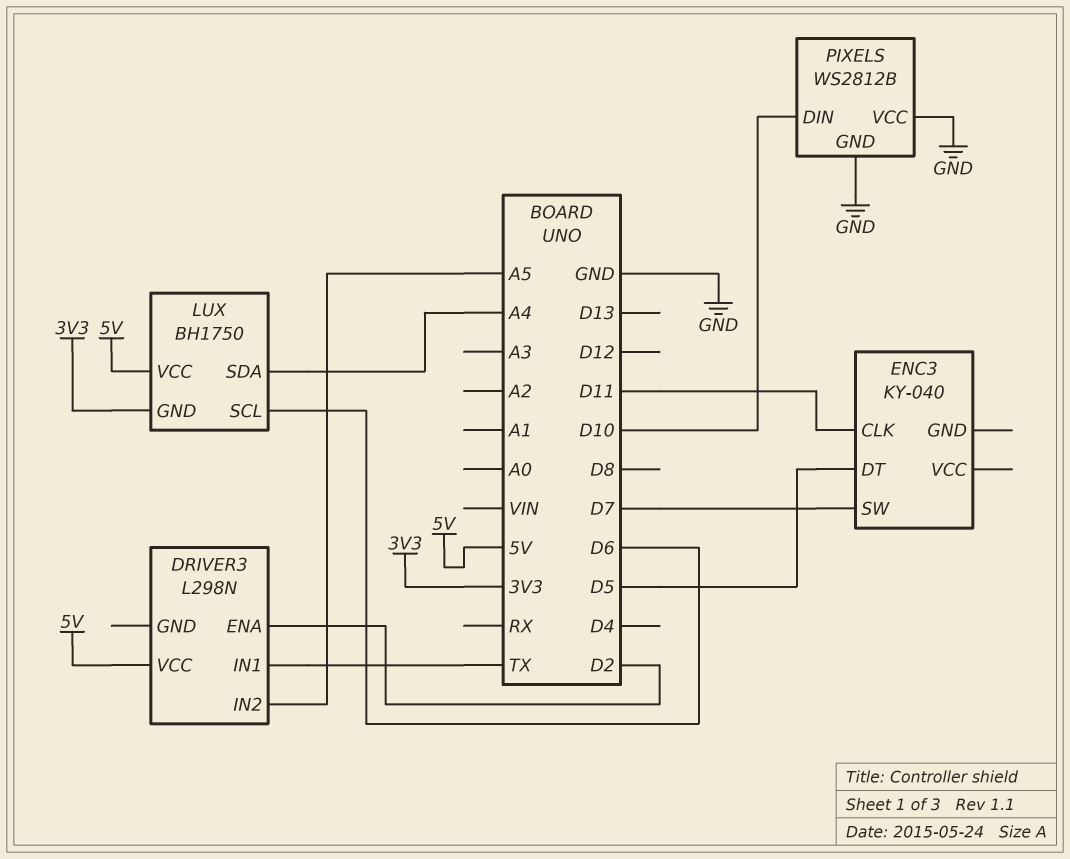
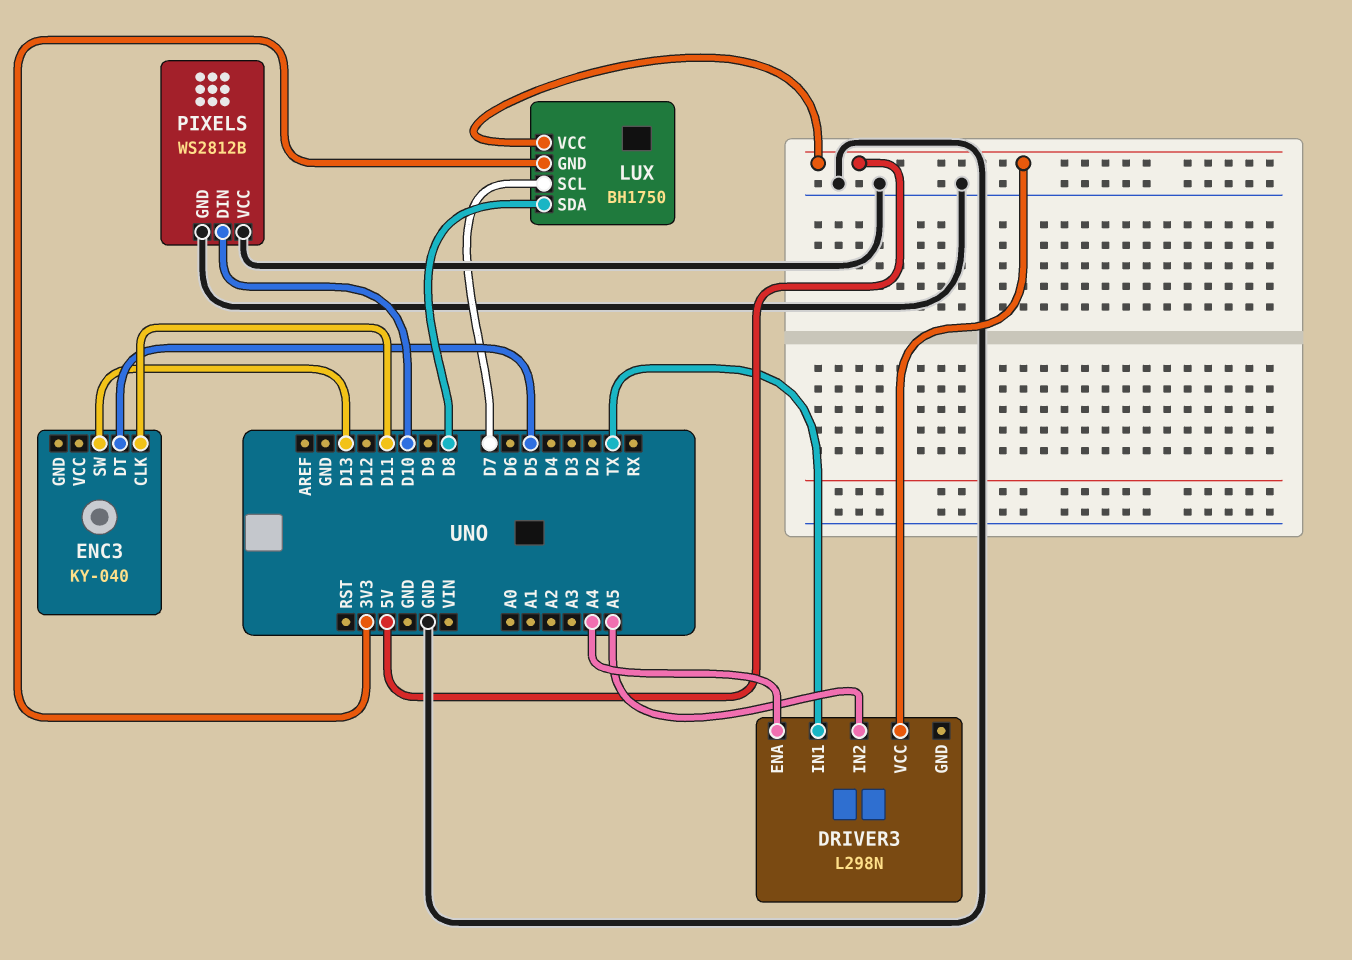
DRIVER3 pin ENA: D2 -> A4
ENC3 pin SW: D7 -> D13
LUX pin SCL: D6 -> D7
LUX pin SDA: A4 -> D8

